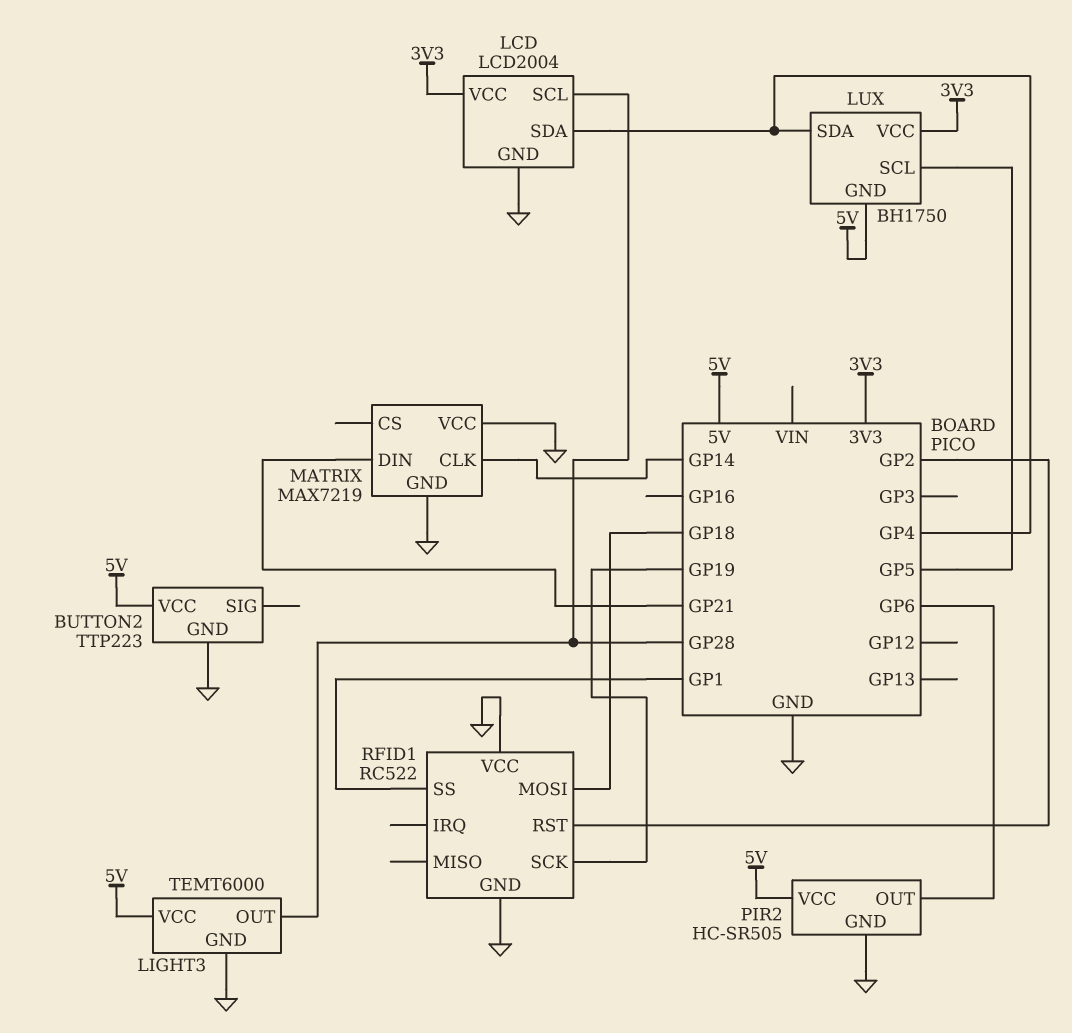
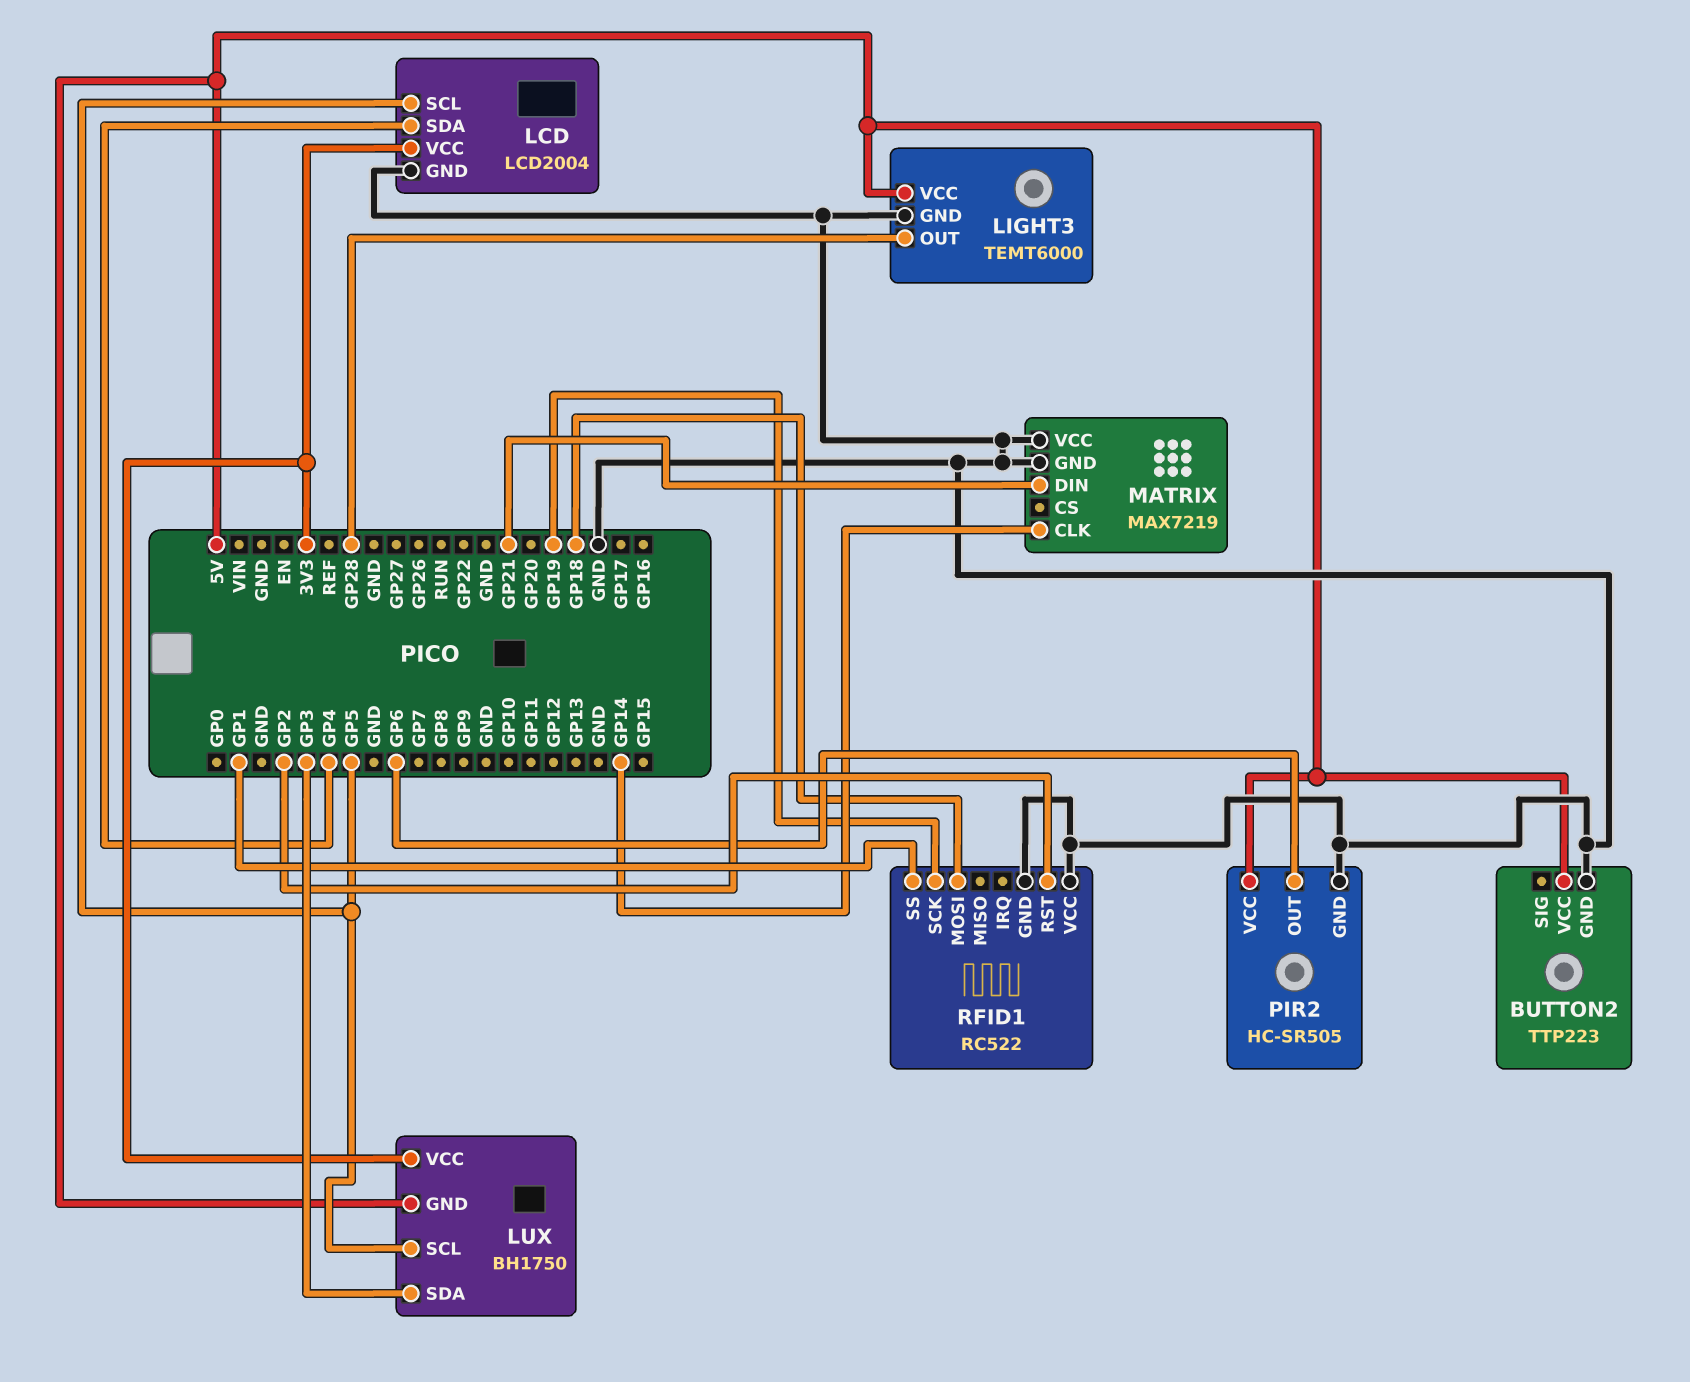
LCD pin SCL: GP28 -> GP5
LUX pin SDA: GP4 -> GP3

